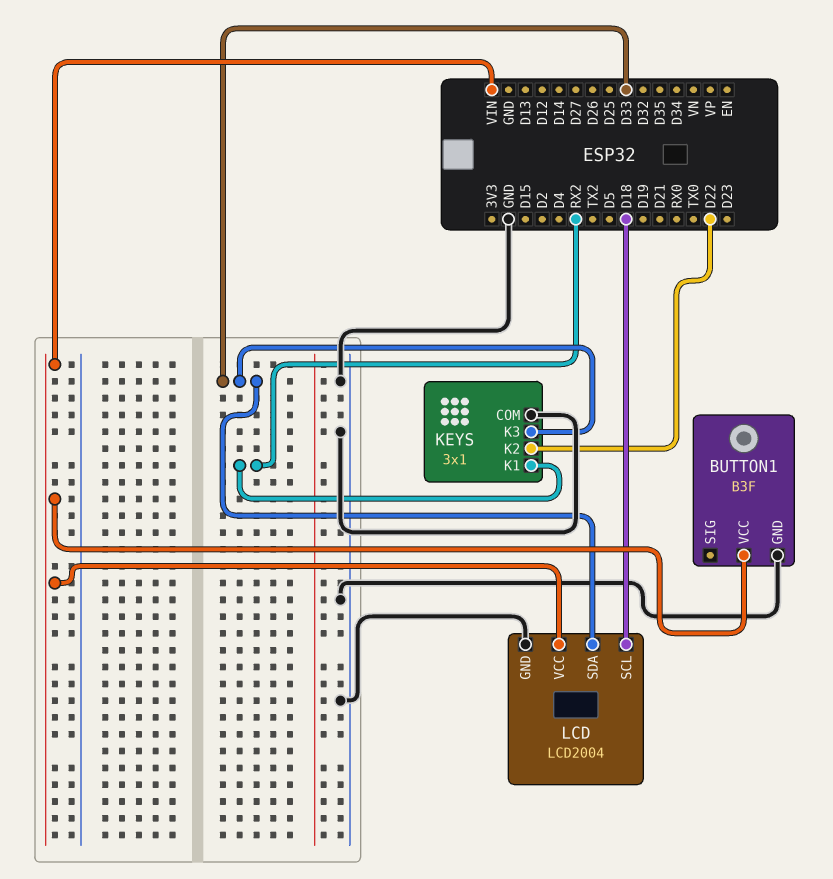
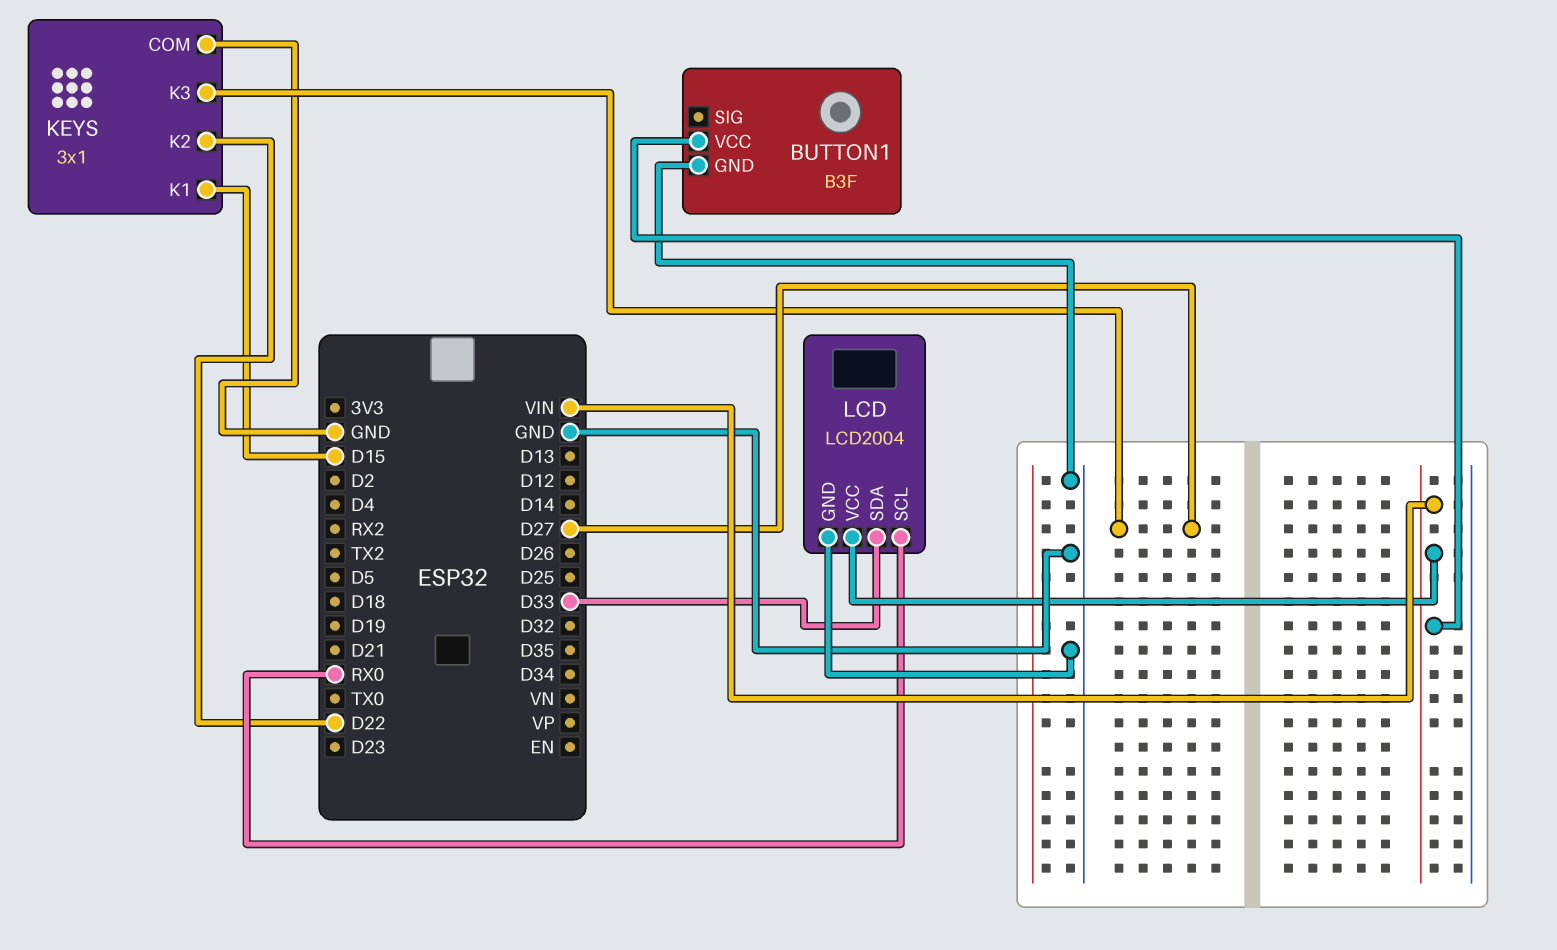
KEYS pin K1: RX2 -> D15
KEYS pin K3: D33 -> D27
LCD pin SCL: D18 -> RX0

